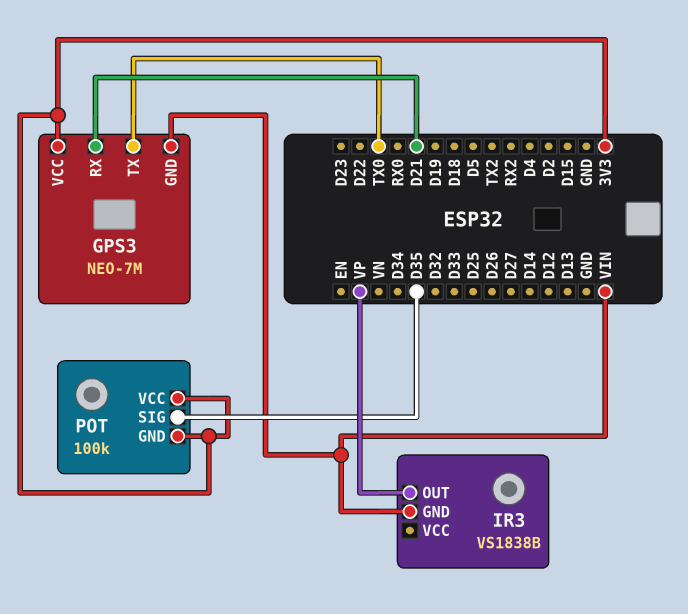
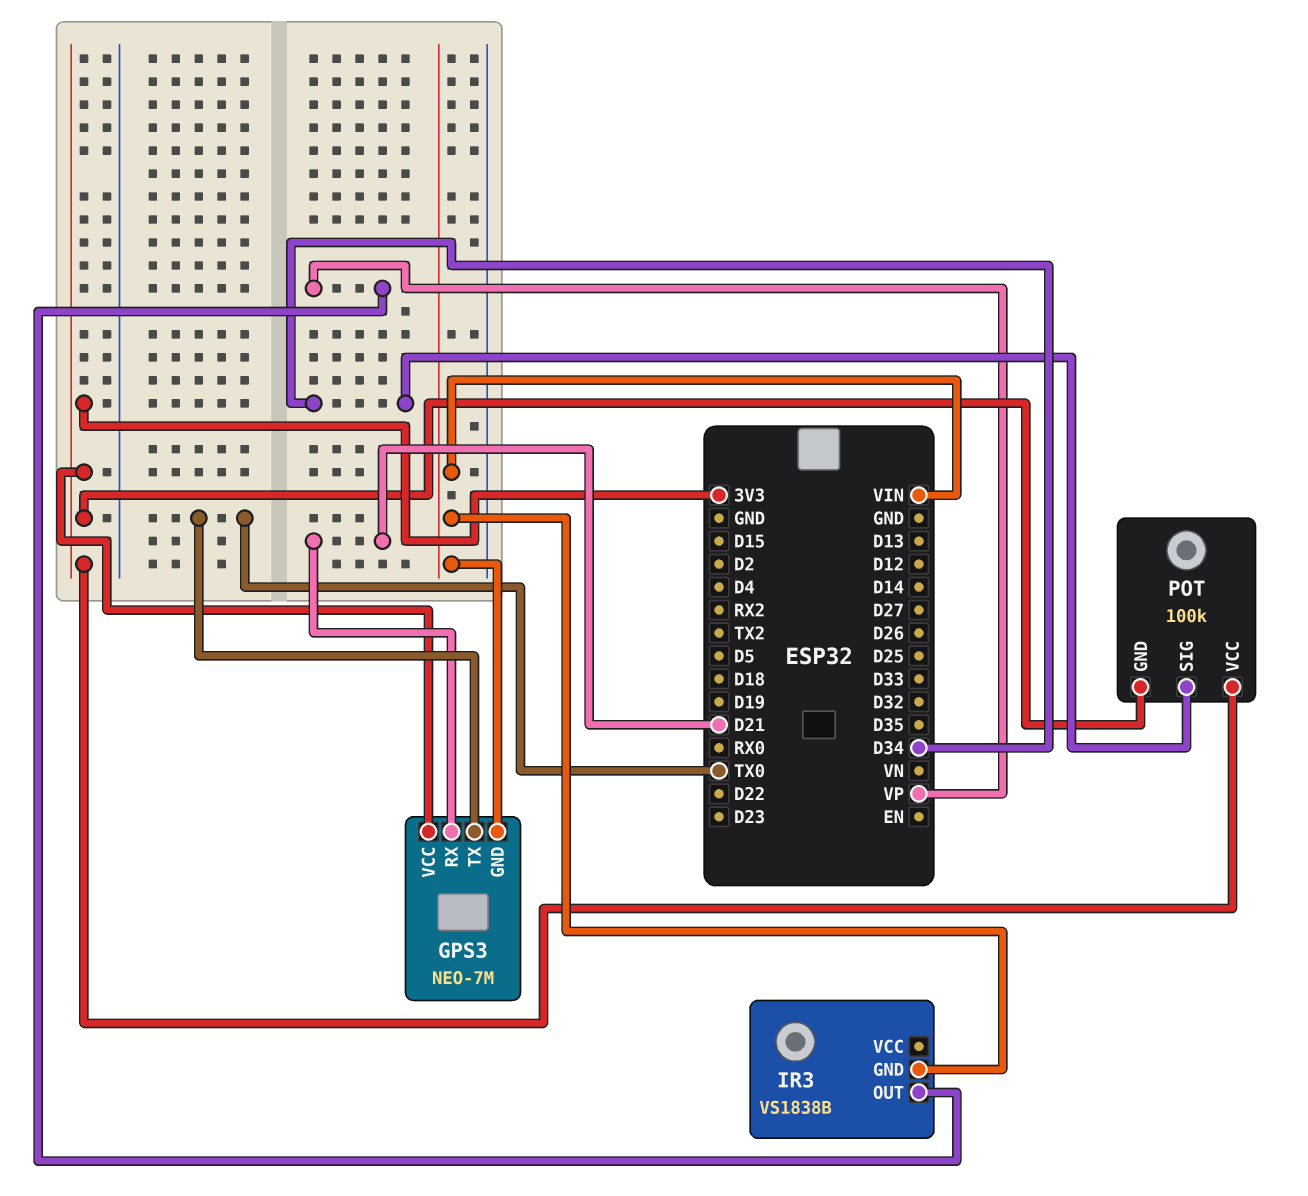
POT pin SIG: D35 -> D34

